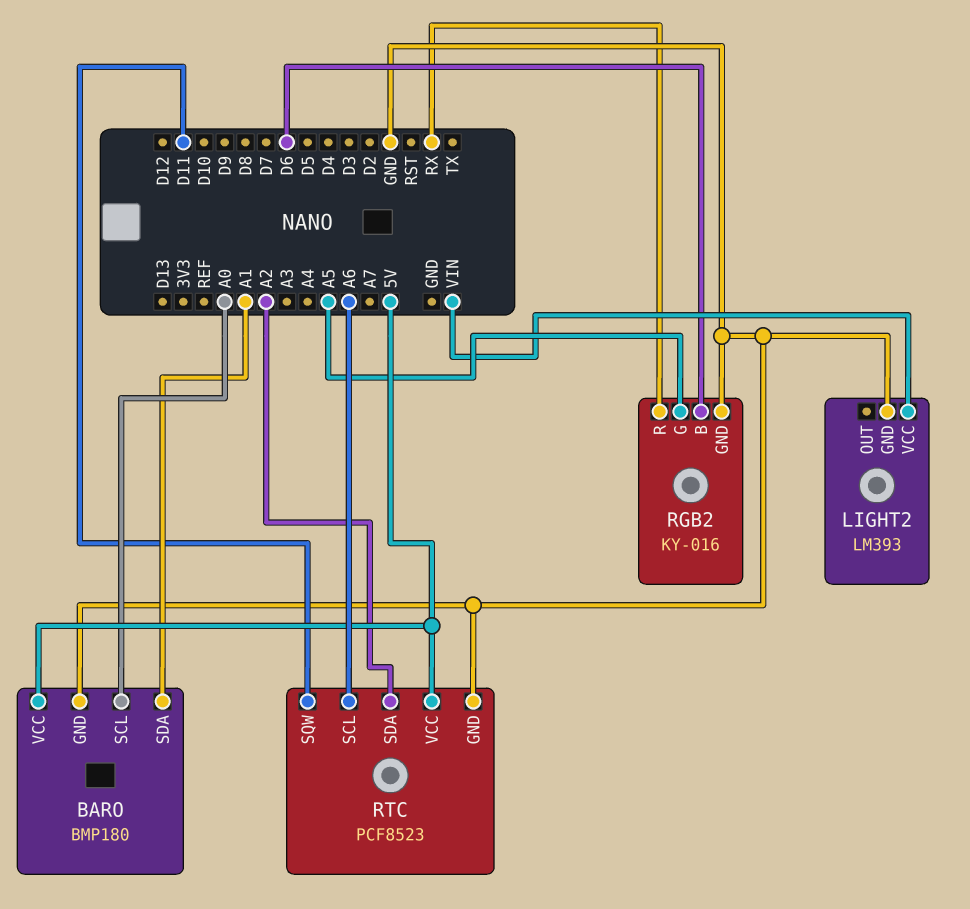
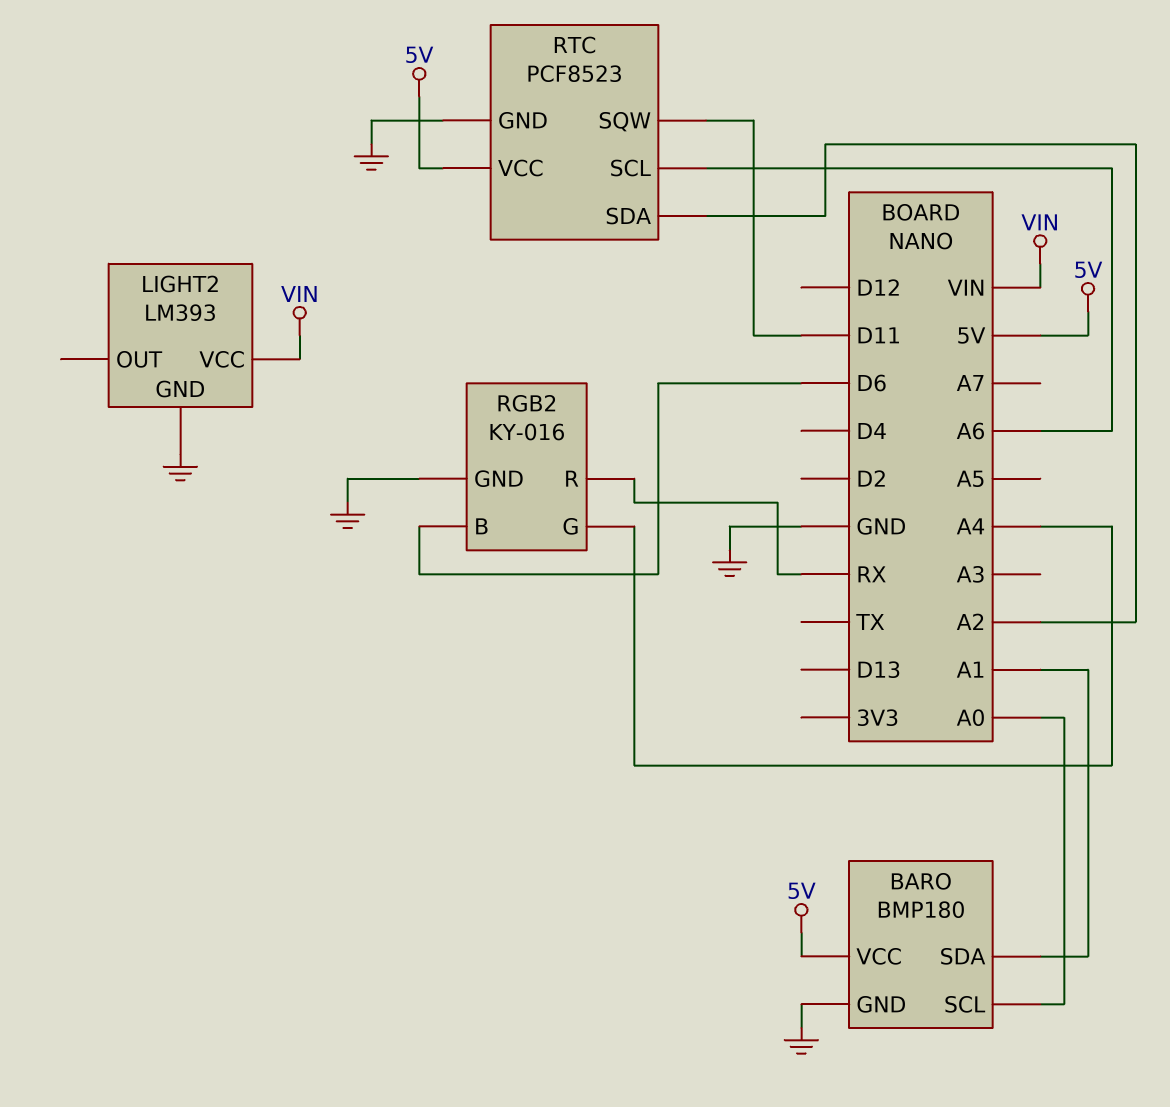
RGB2 pin G: A5 -> A4

